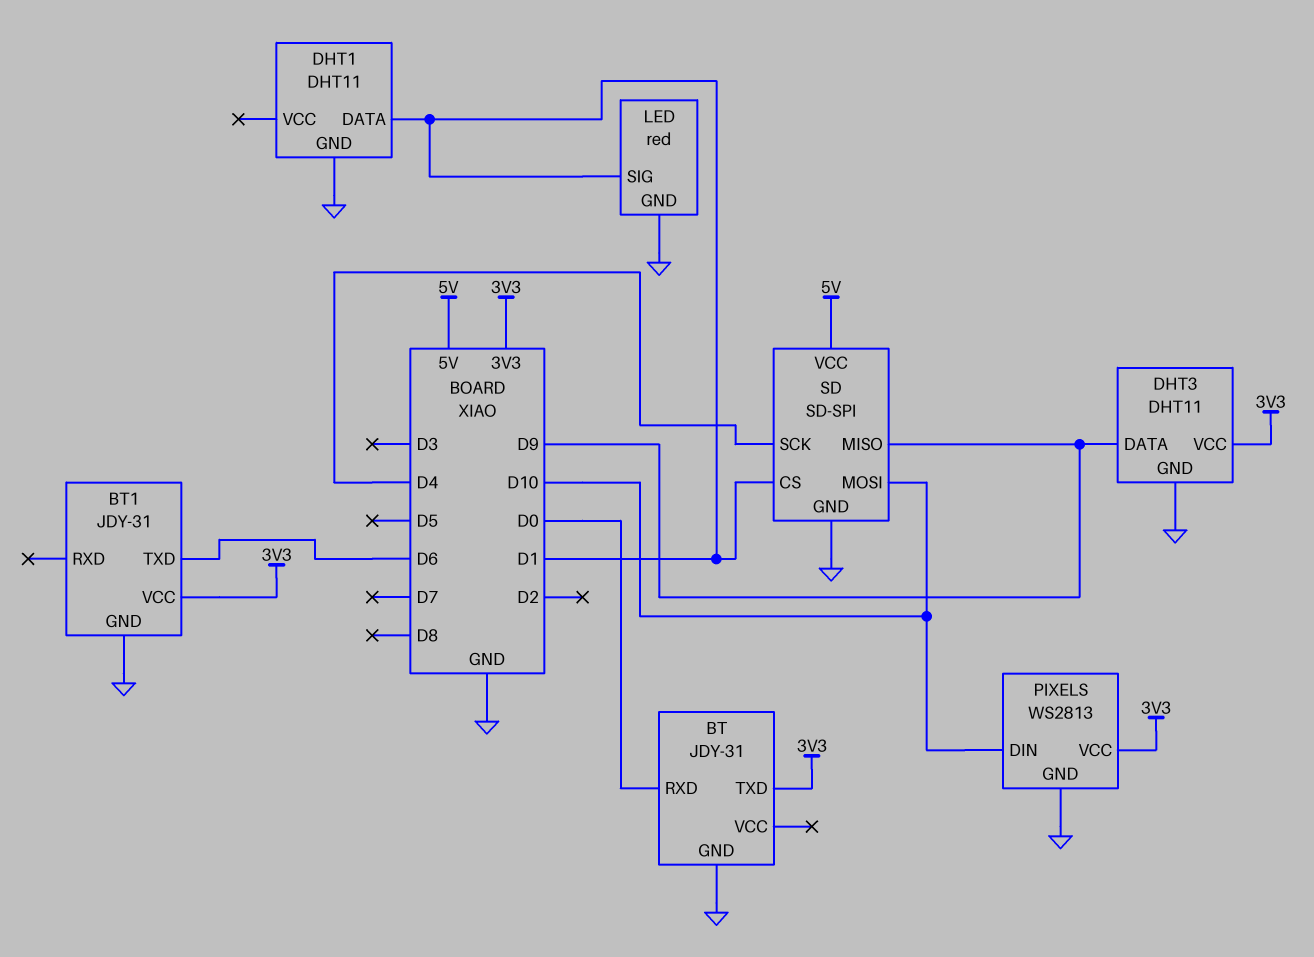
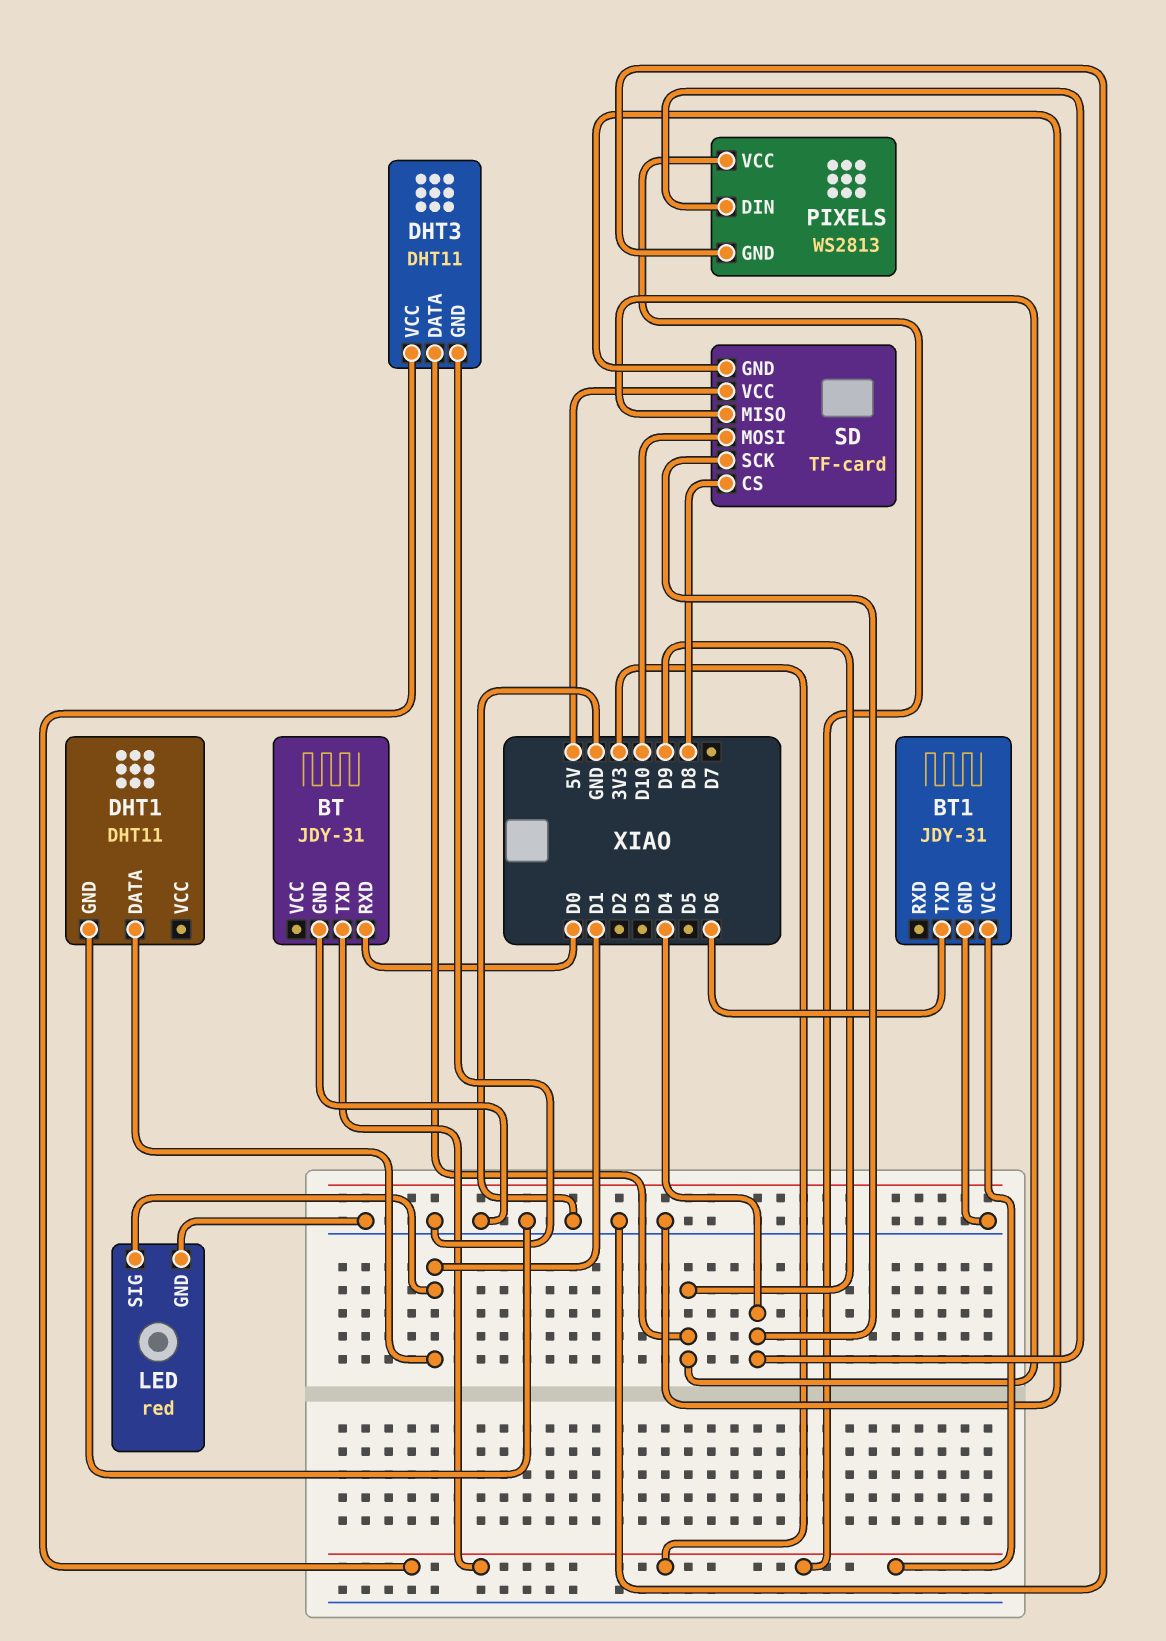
PIXELS pin DIN: D10 -> D4
SD: SD-SPI -> TF-card
SD pin CS: D1 -> D8

